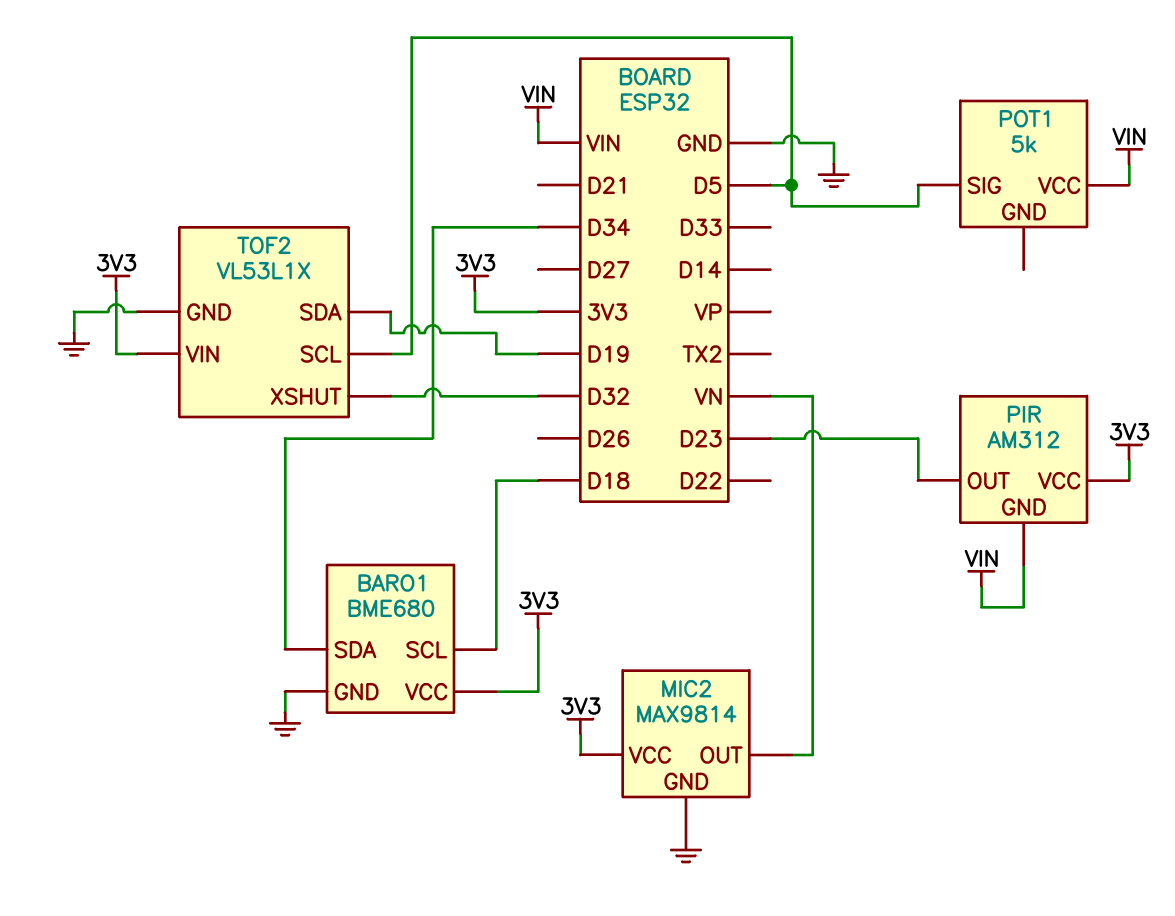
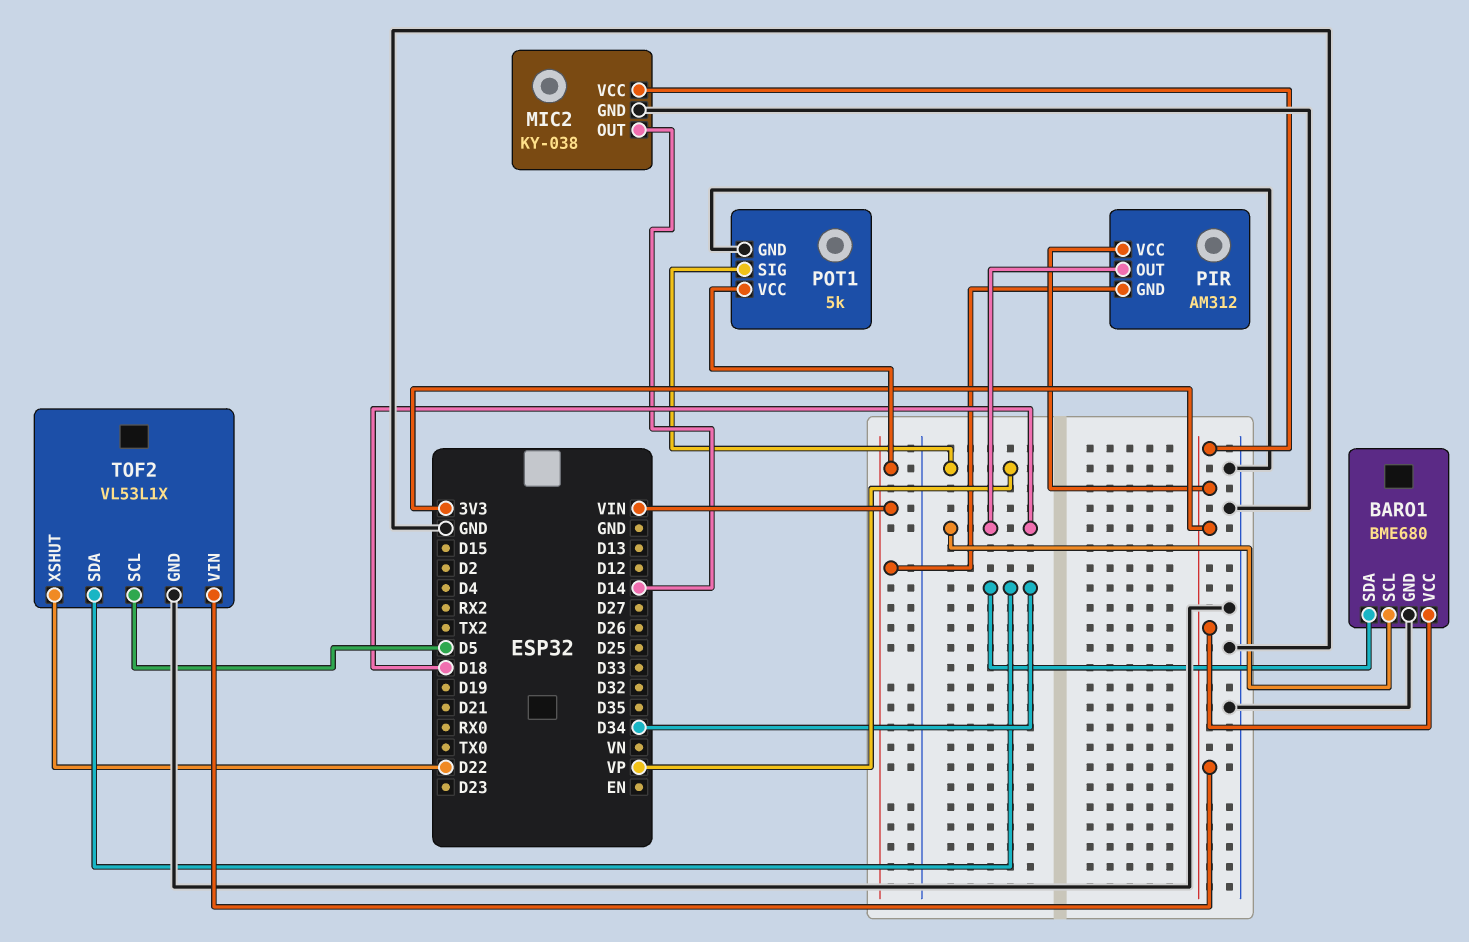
MIC2: MAX9814 -> KY-038
MIC2 pin OUT: VN -> D14
PIR pin OUT: D23 -> D18
POT1 pin GND: none -> GND
POT1 pin SIG: D5 -> VP
TOF2 pin SDA: D19 -> D34
TOF2 pin XSHUT: D32 -> D22

